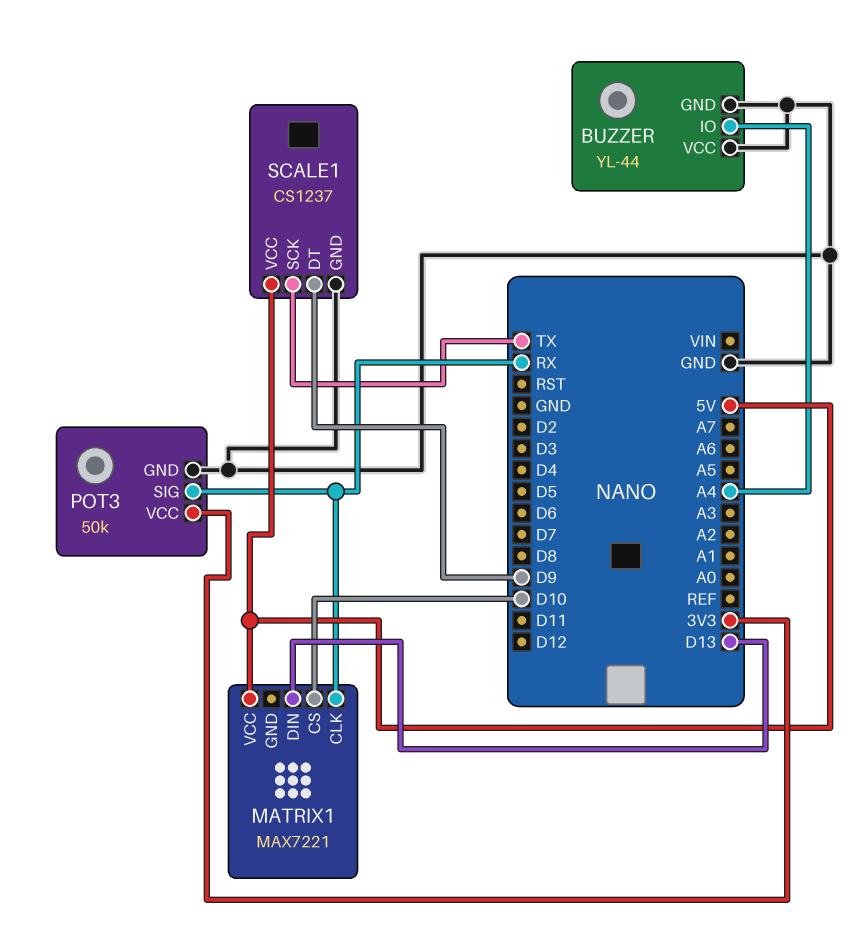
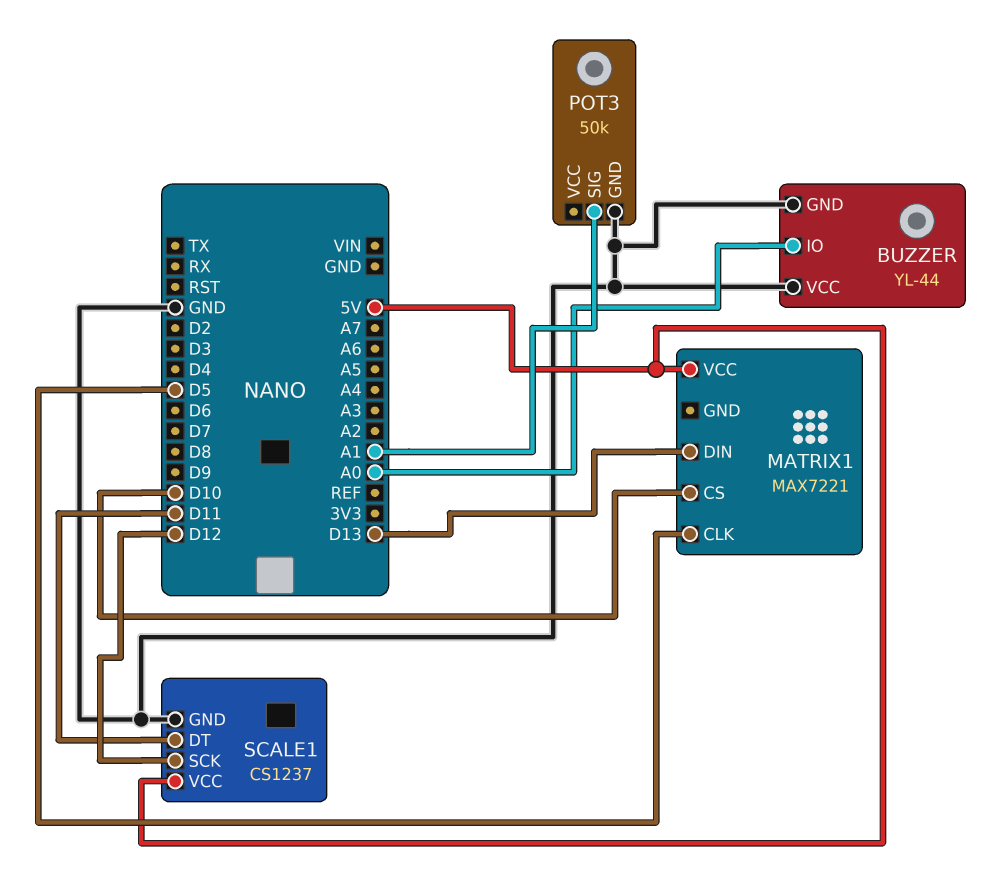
BUZZER pin IO: A4 -> A0
MATRIX1 pin CLK: RX -> D5
POT3 pin SIG: RX -> A1
POT3 pin VCC: 3V3 -> none
SCALE1 pin DT: D9 -> D11
SCALE1 pin SCK: TX -> D12

